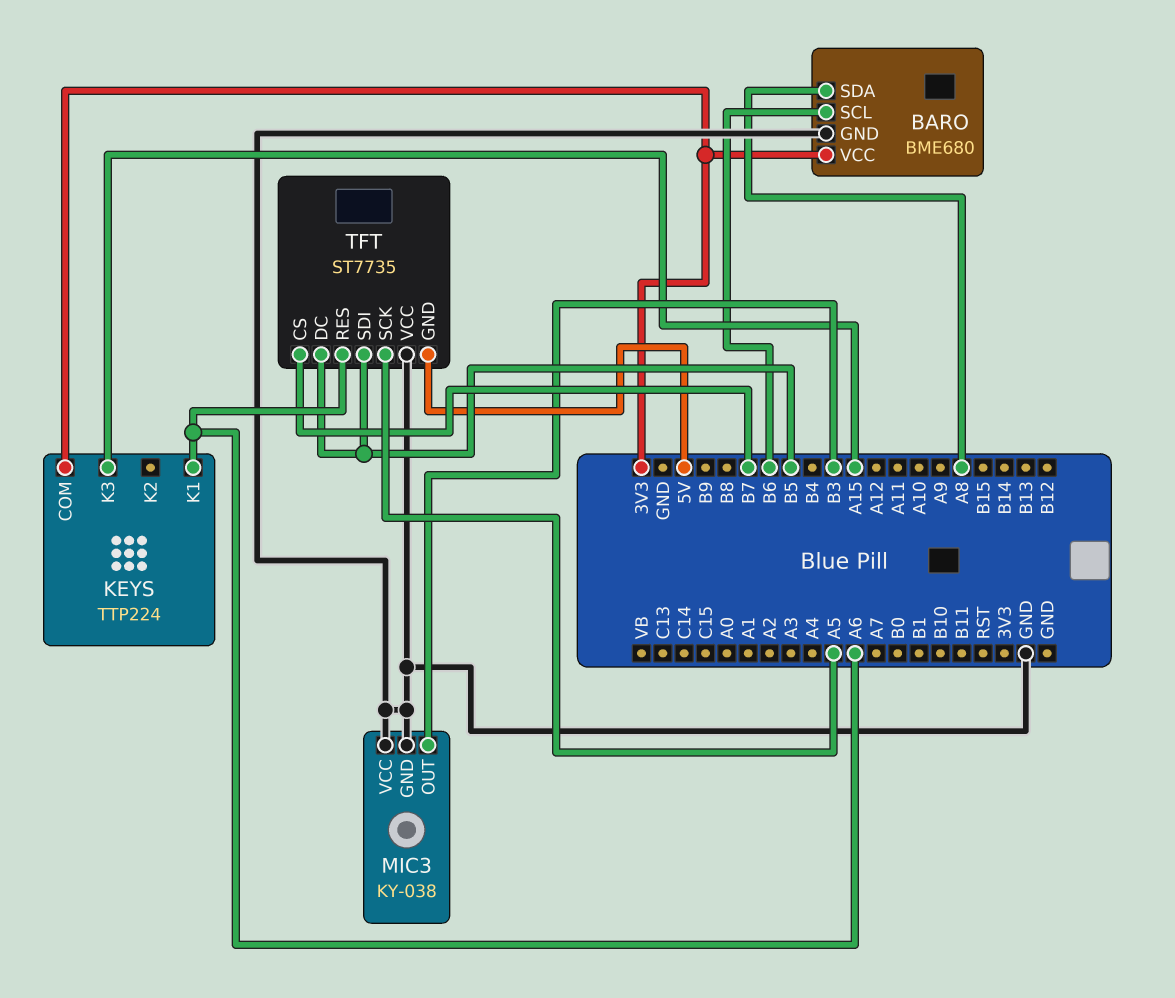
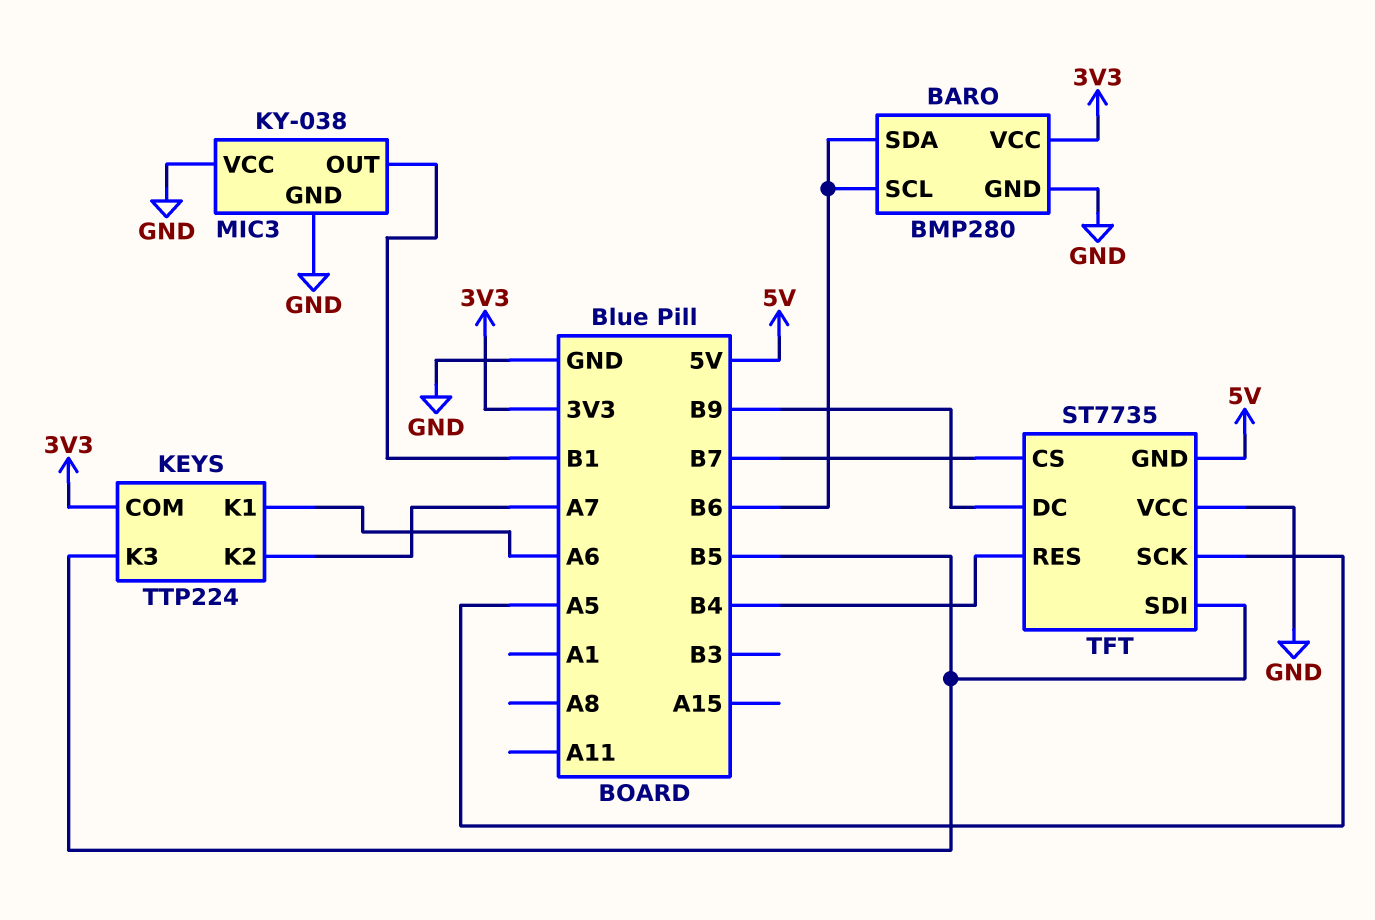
BARO: BME680 -> BMP280
BARO pin SDA: A8 -> B6
KEYS pin K2: none -> A7
KEYS pin K3: A15 -> B5
MIC3 pin OUT: B3 -> B1
TFT pin DC: B5 -> B9
TFT pin RES: A6 -> B4

